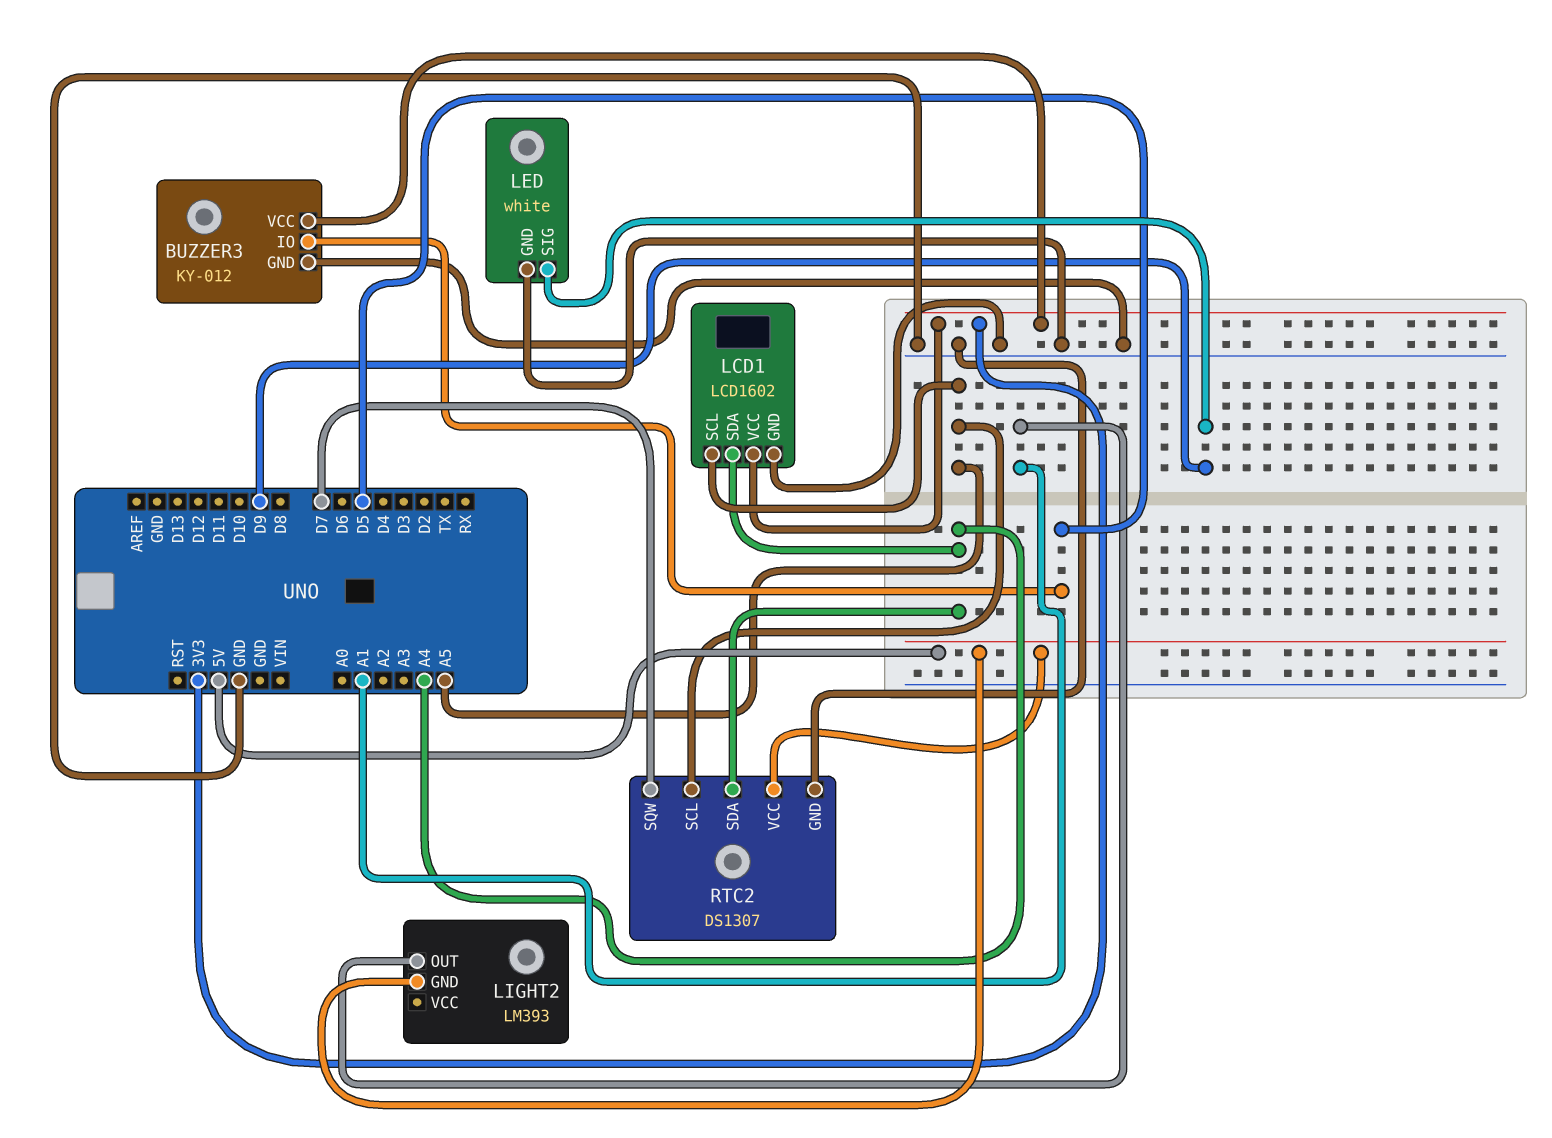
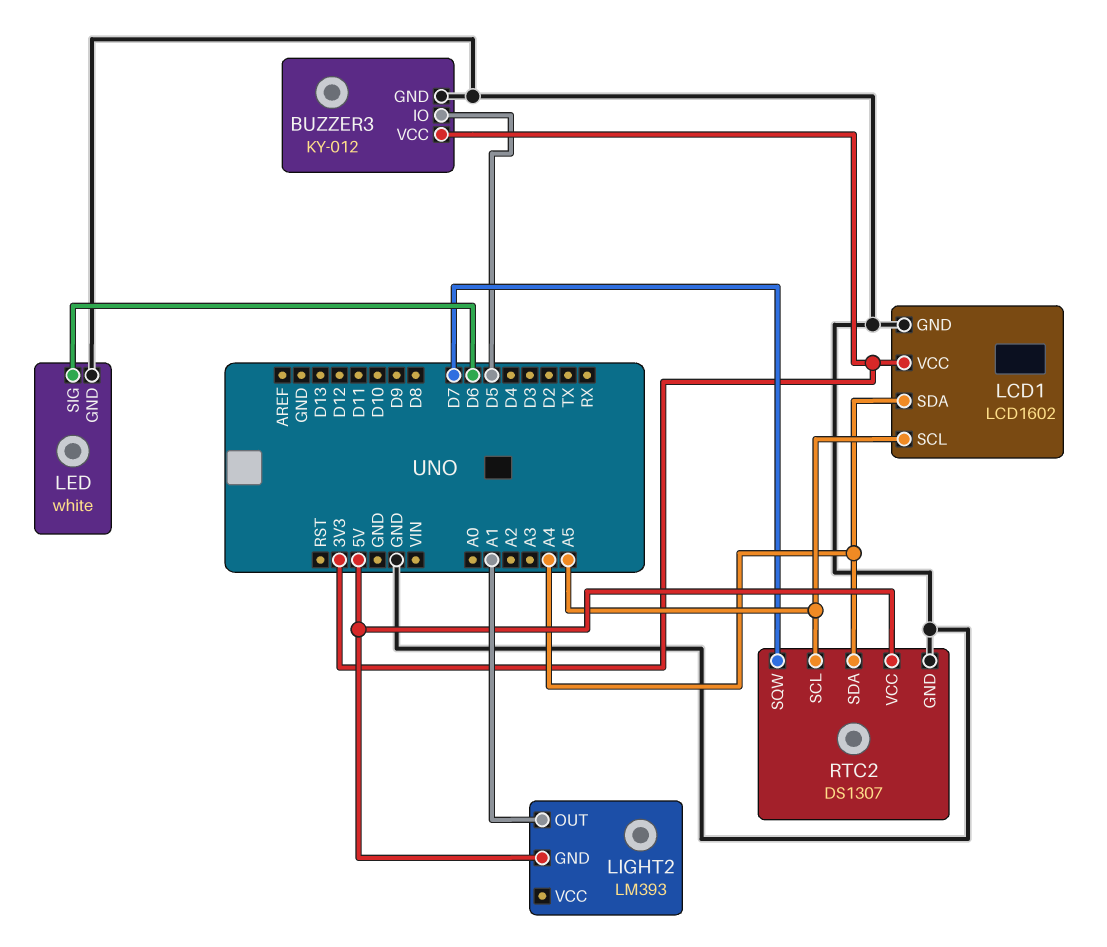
LED pin SIG: D9 -> D6

